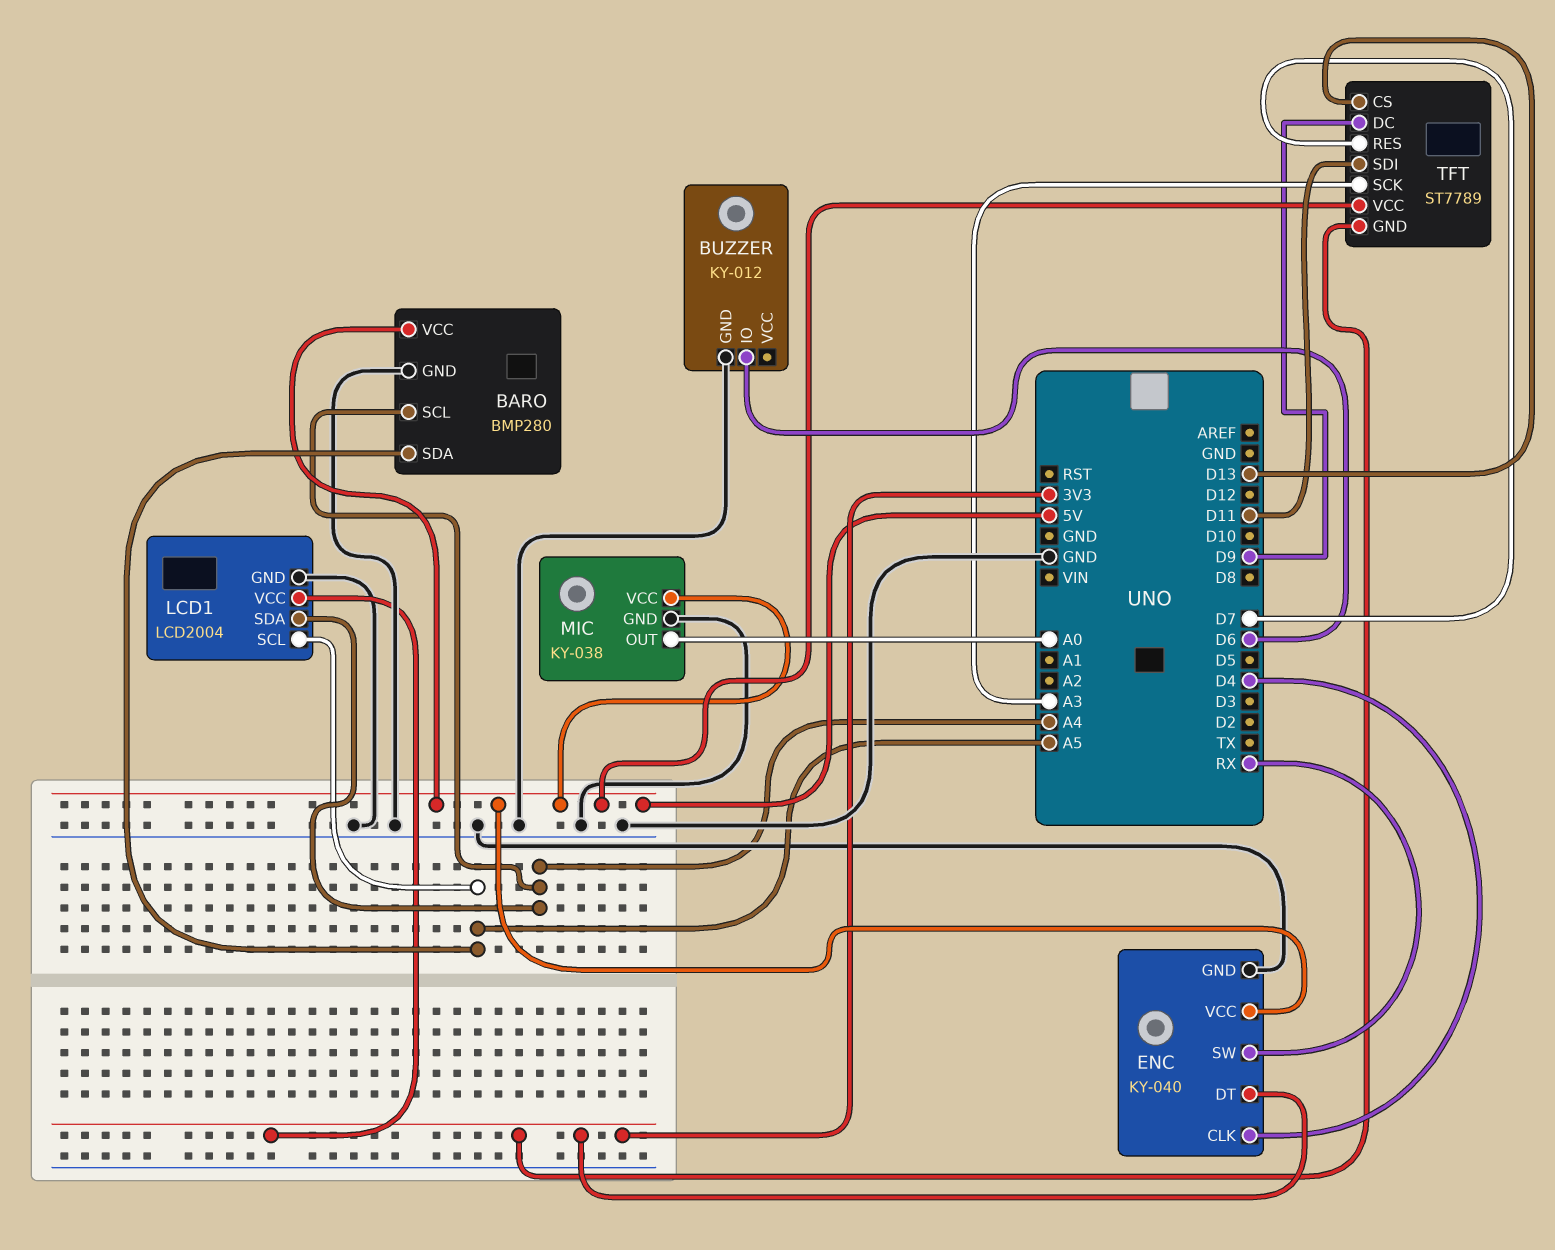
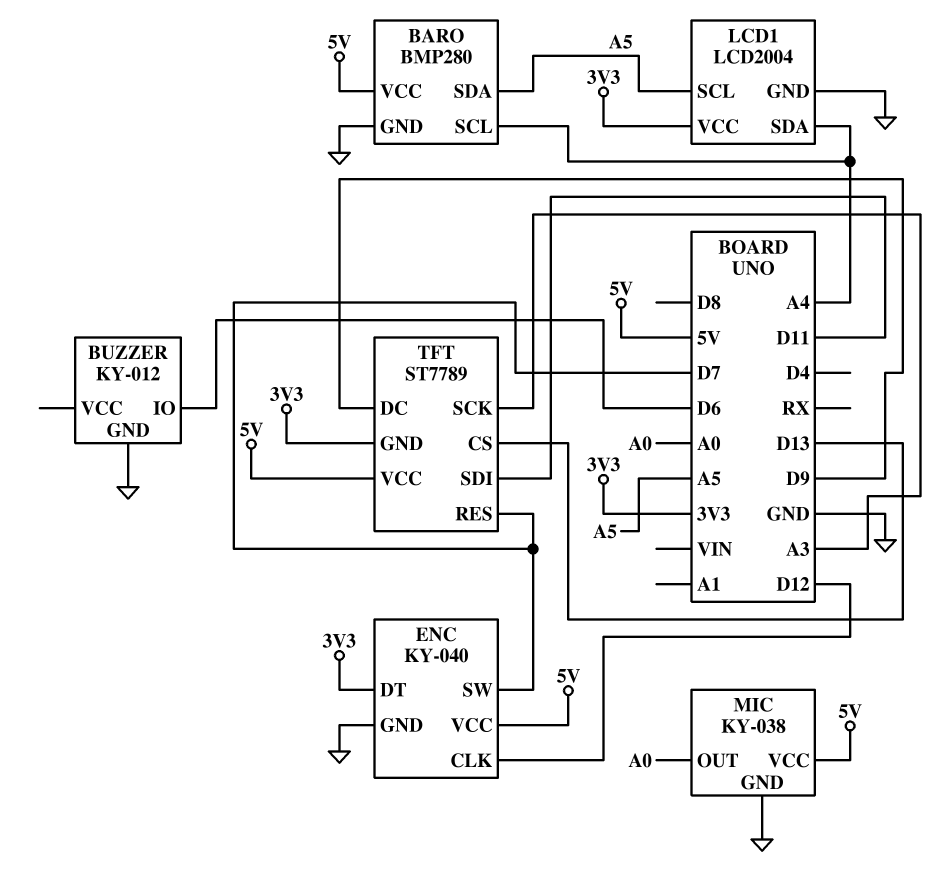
ENC pin CLK: D4 -> D12
ENC pin SW: RX -> D7

